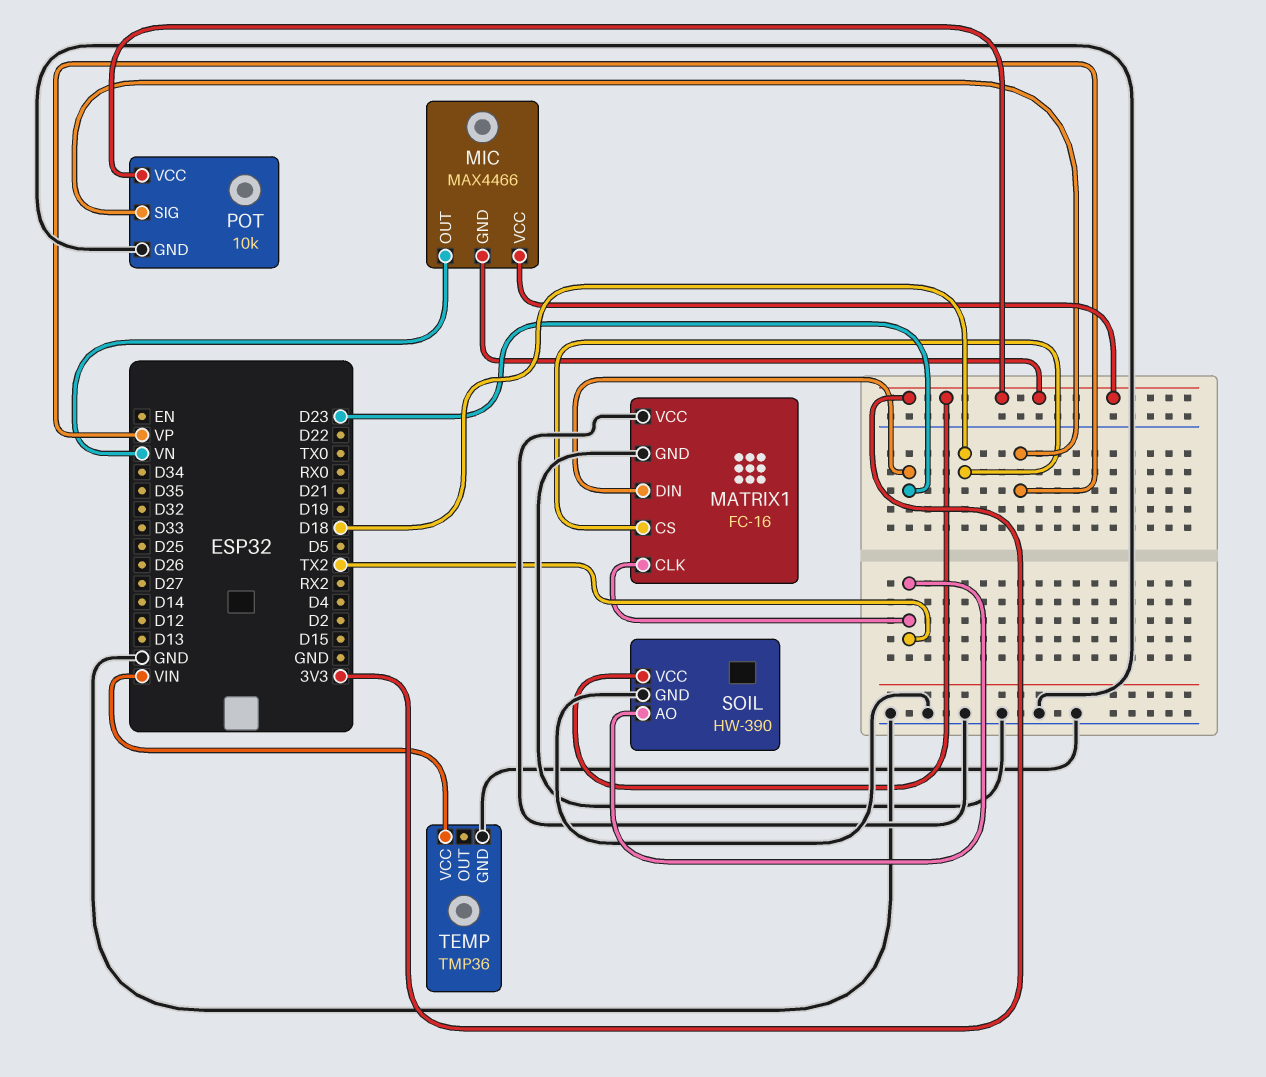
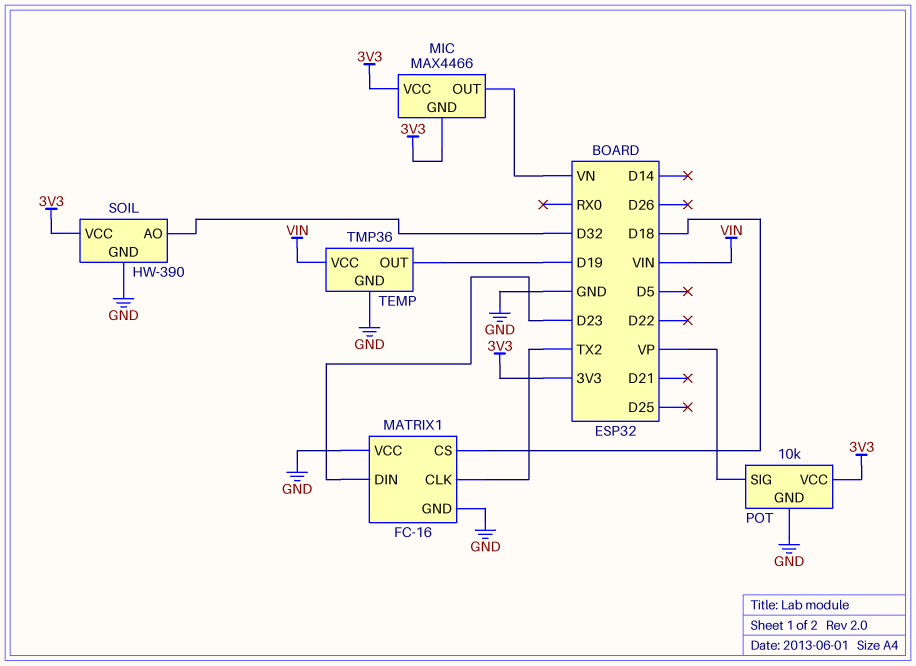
SOIL pin AO: TX2 -> D32
TEMP pin OUT: none -> D19

